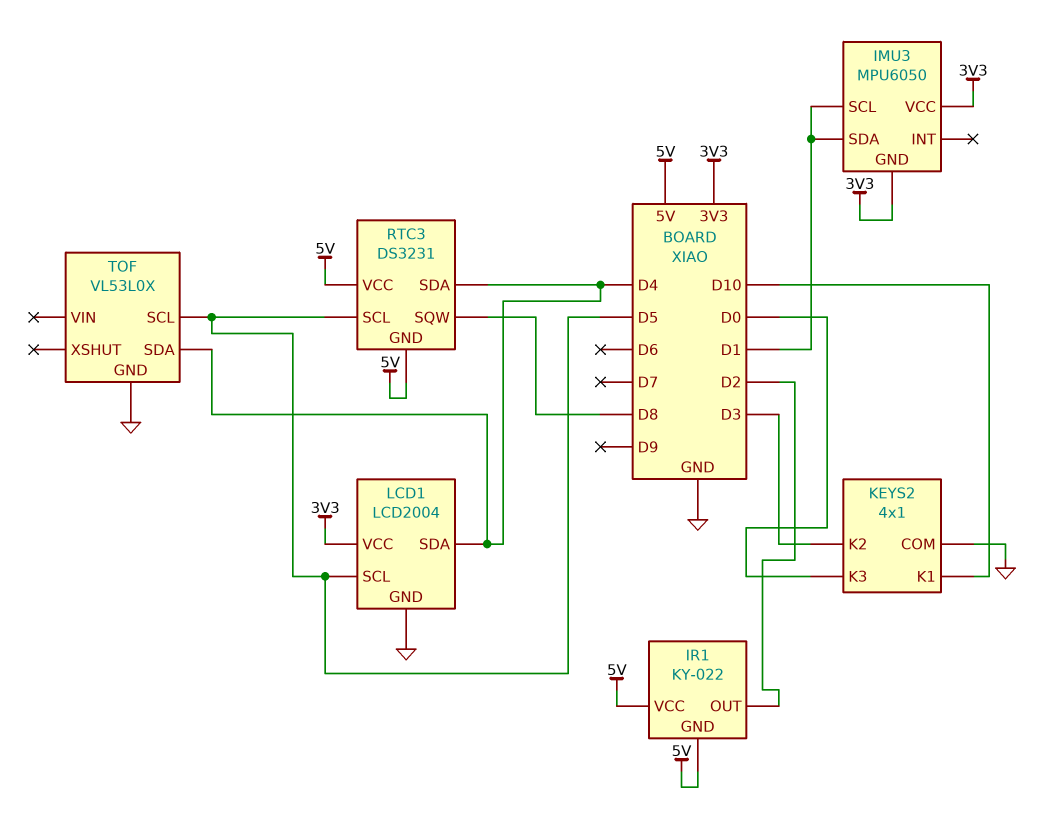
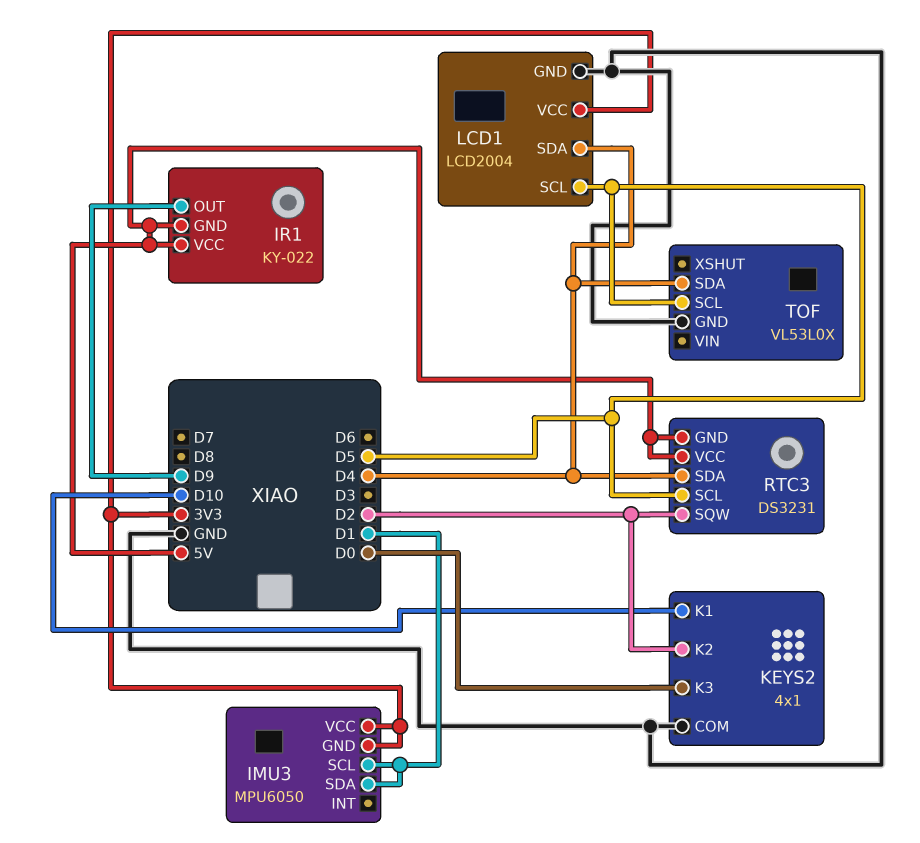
IR1 pin OUT: D2 -> D9
KEYS2 pin K2: D3 -> D2
RTC3 pin SQW: D8 -> D2

